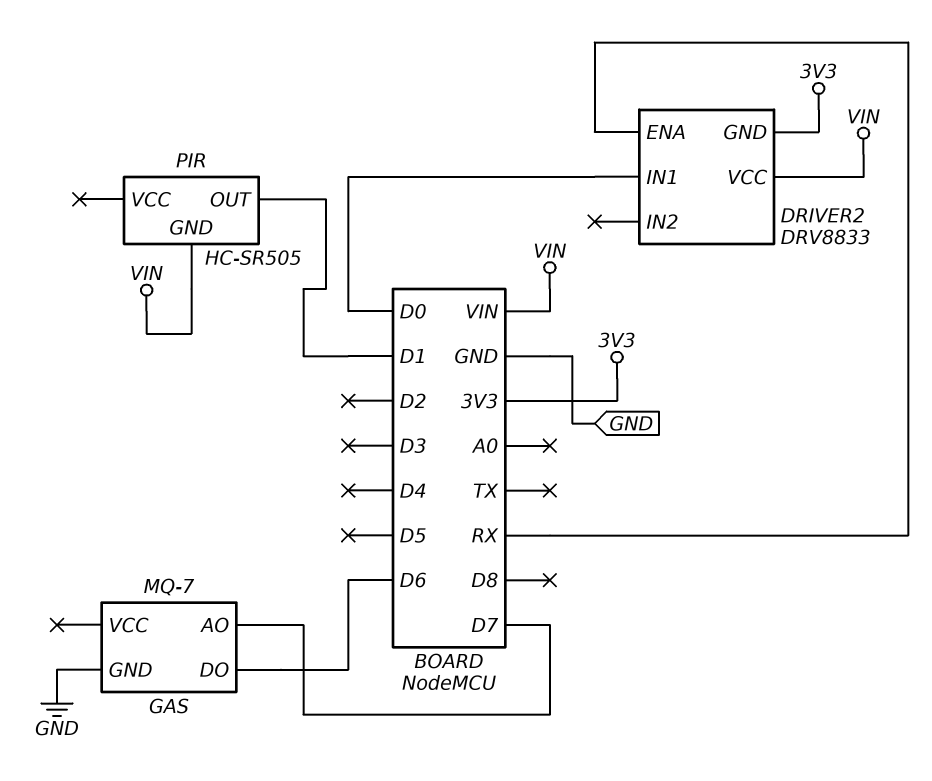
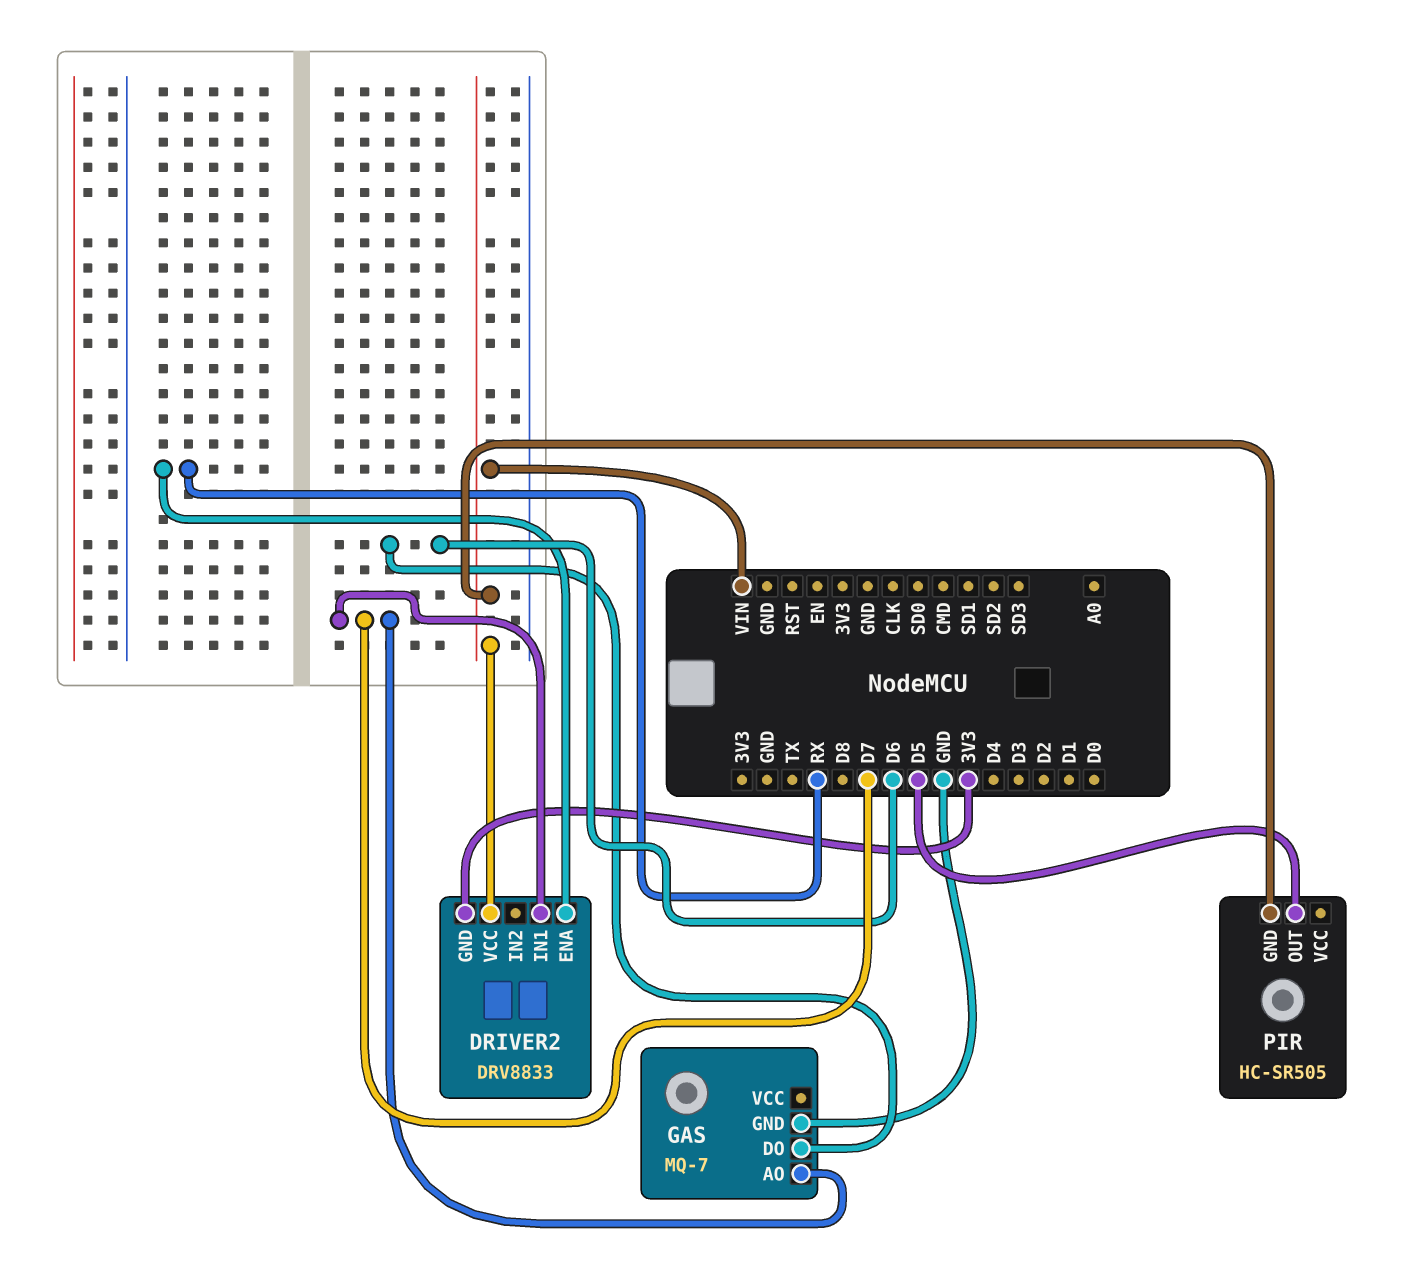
DRIVER2 pin IN1: D0 -> D7
PIR pin OUT: D1 -> D5

